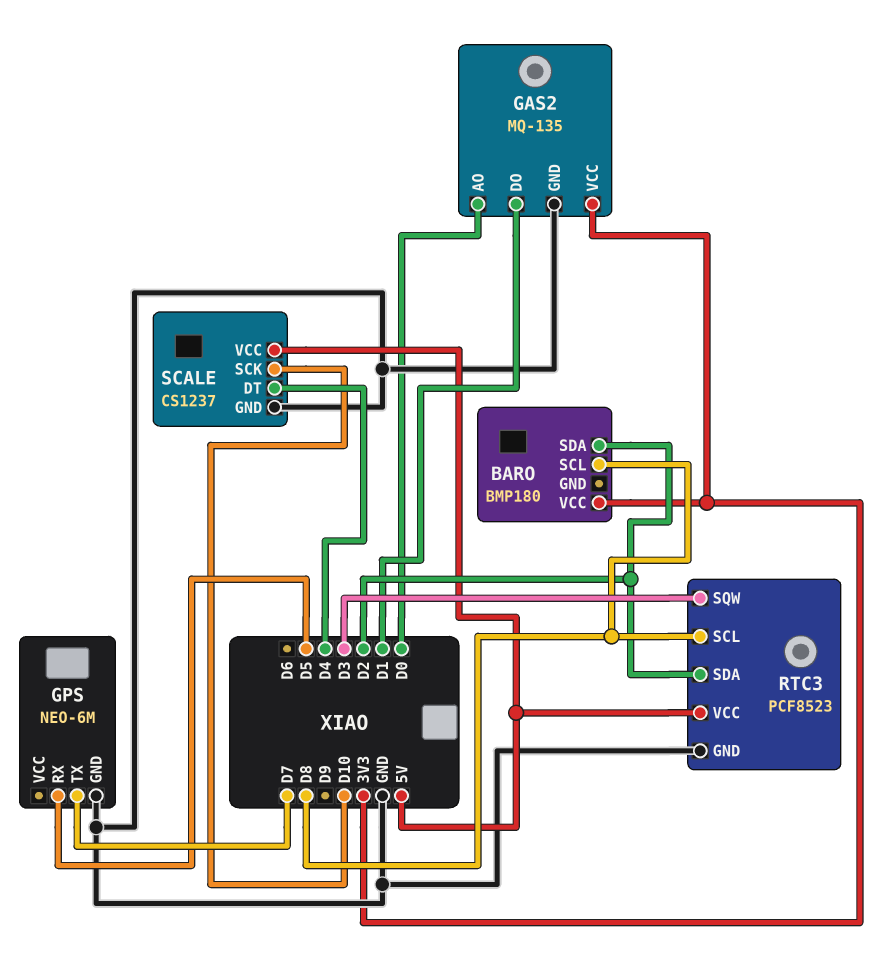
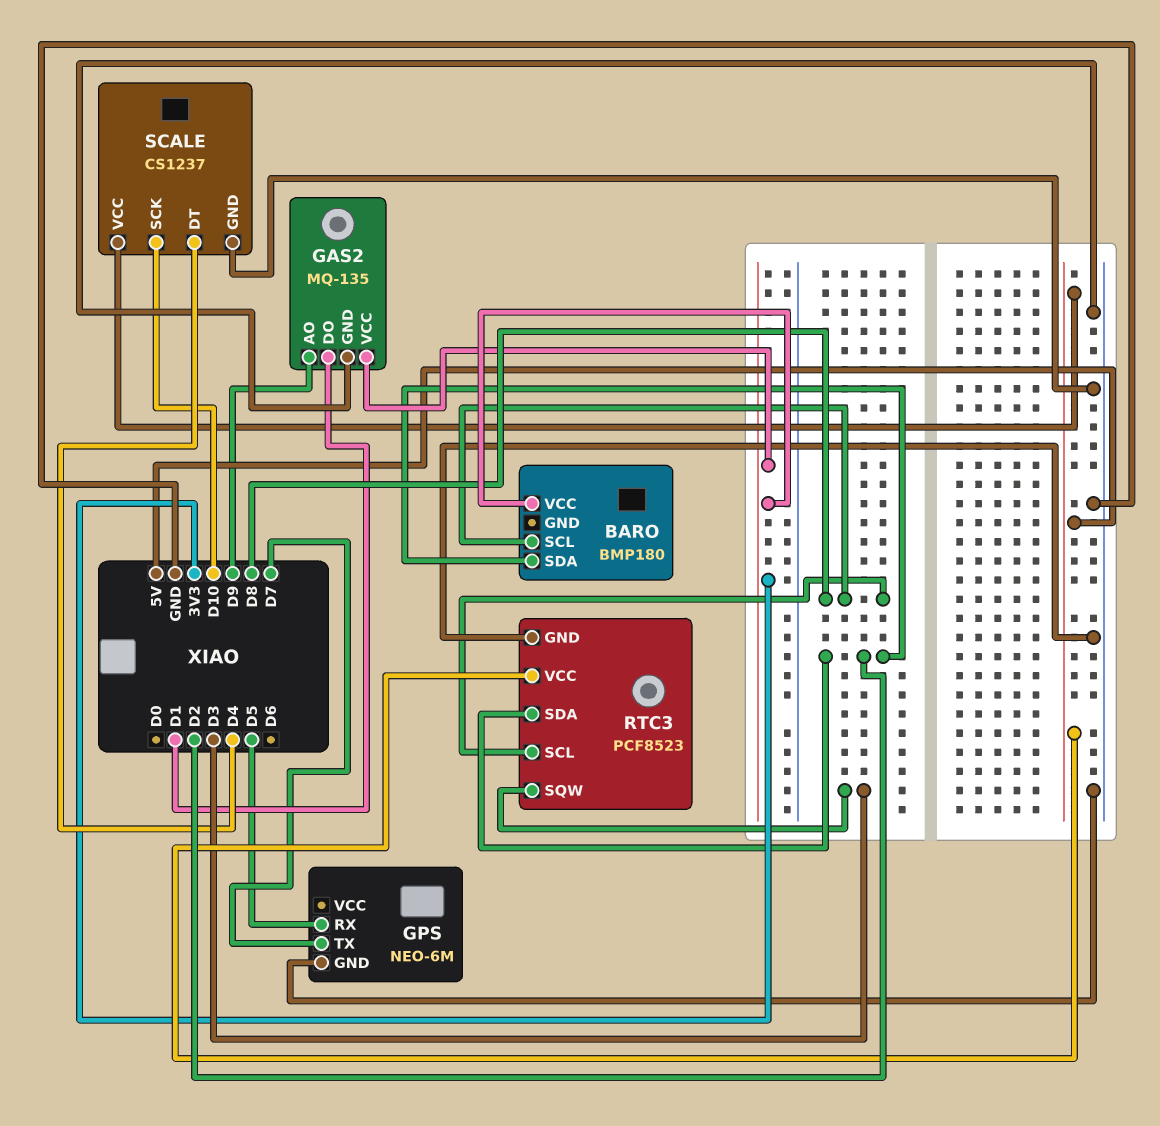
GAS2 pin AO: D0 -> D9

